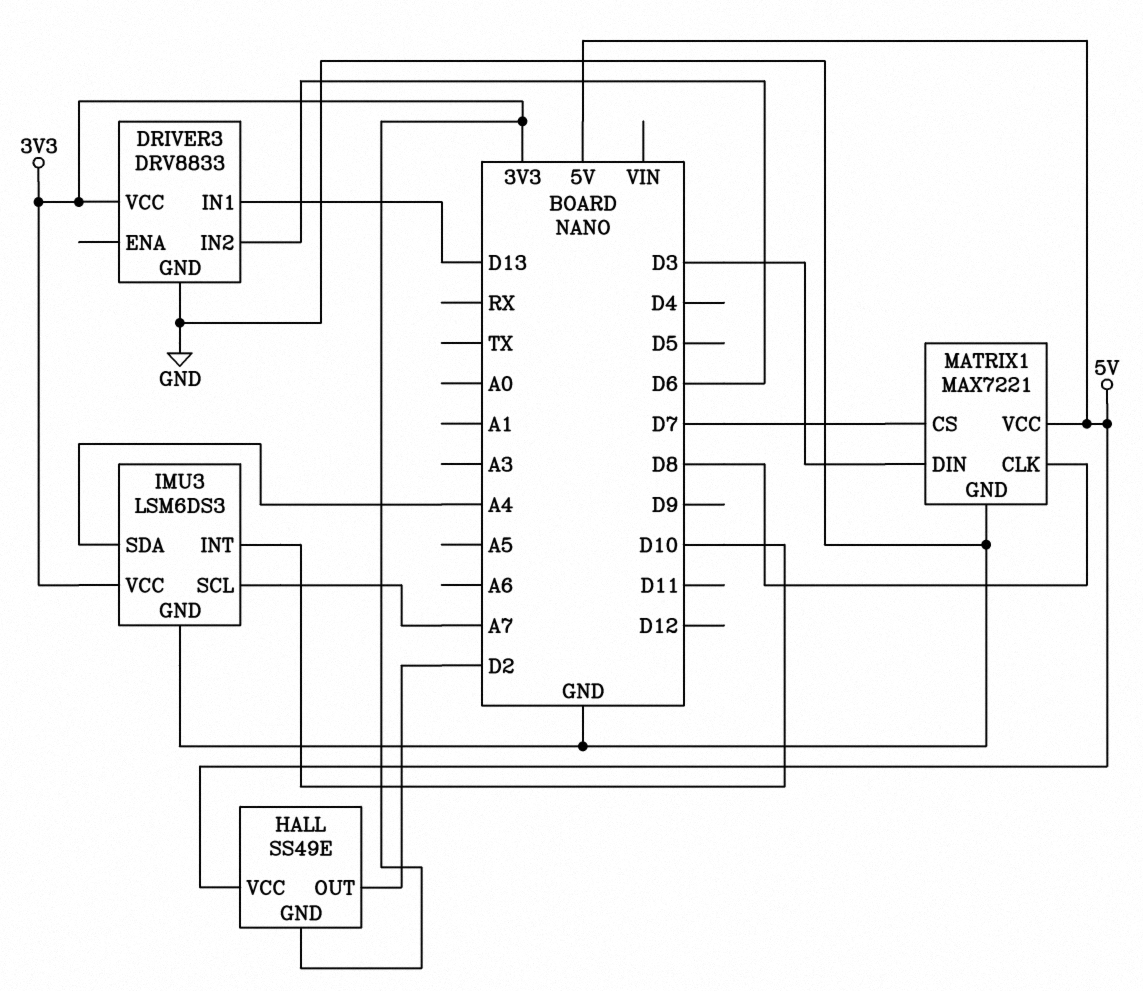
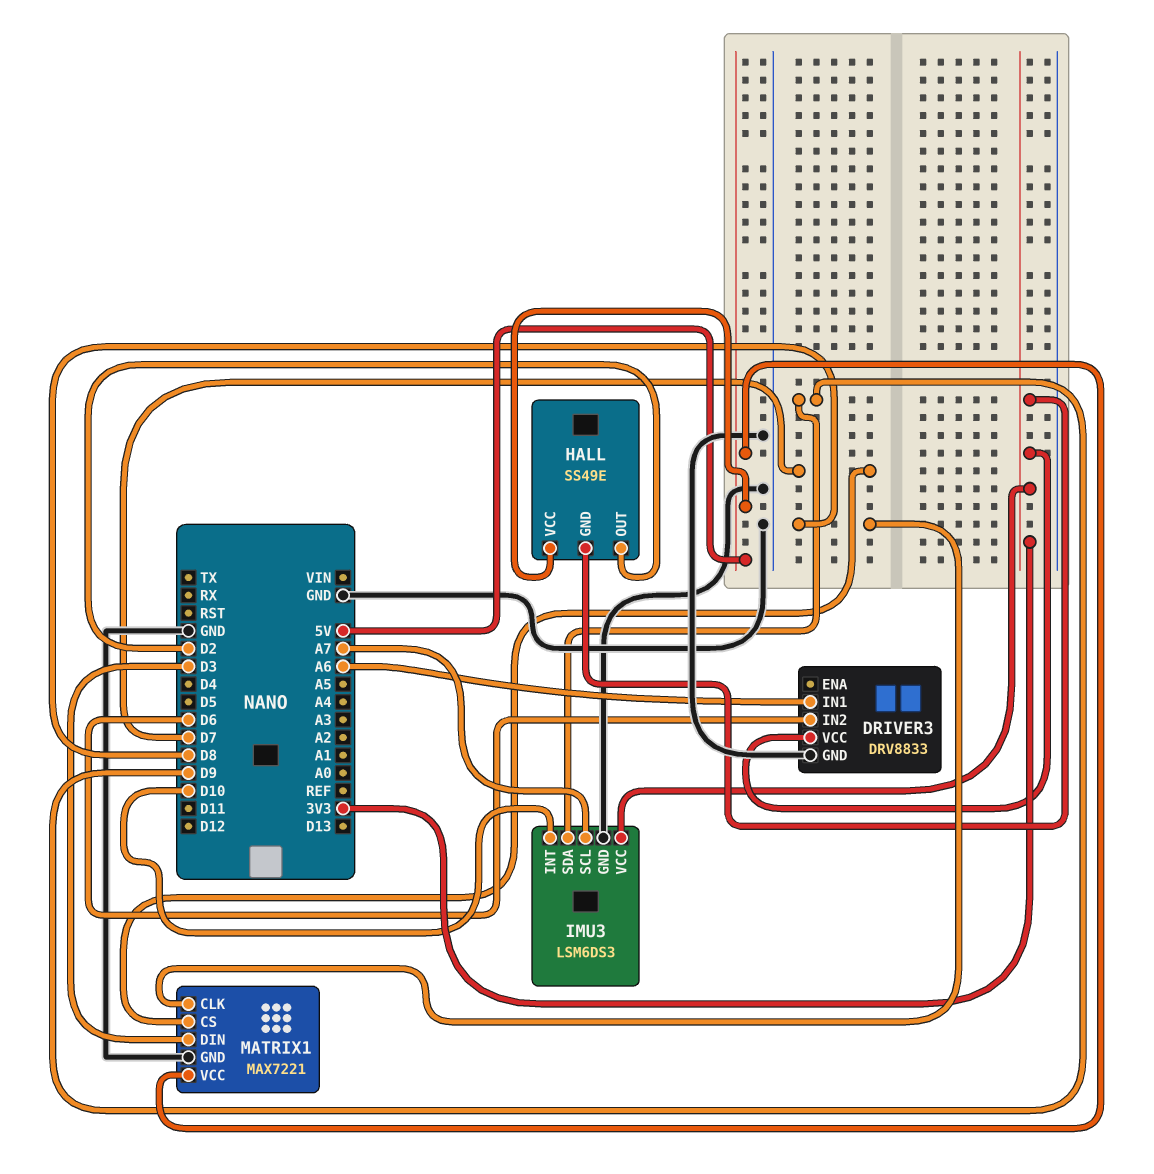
DRIVER3 pin IN1: D13 -> A6
IMU3 pin SDA: A4 -> D9

